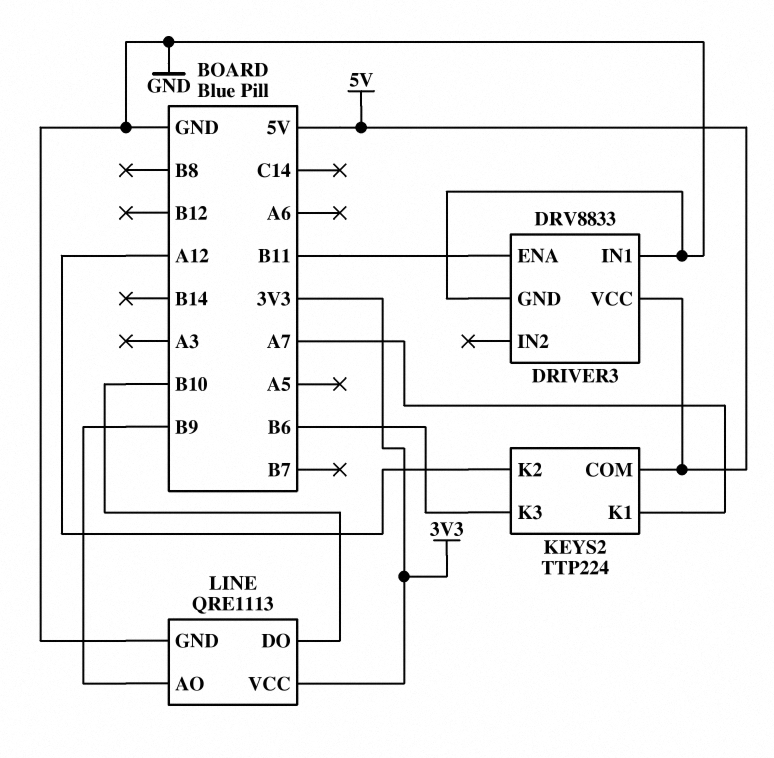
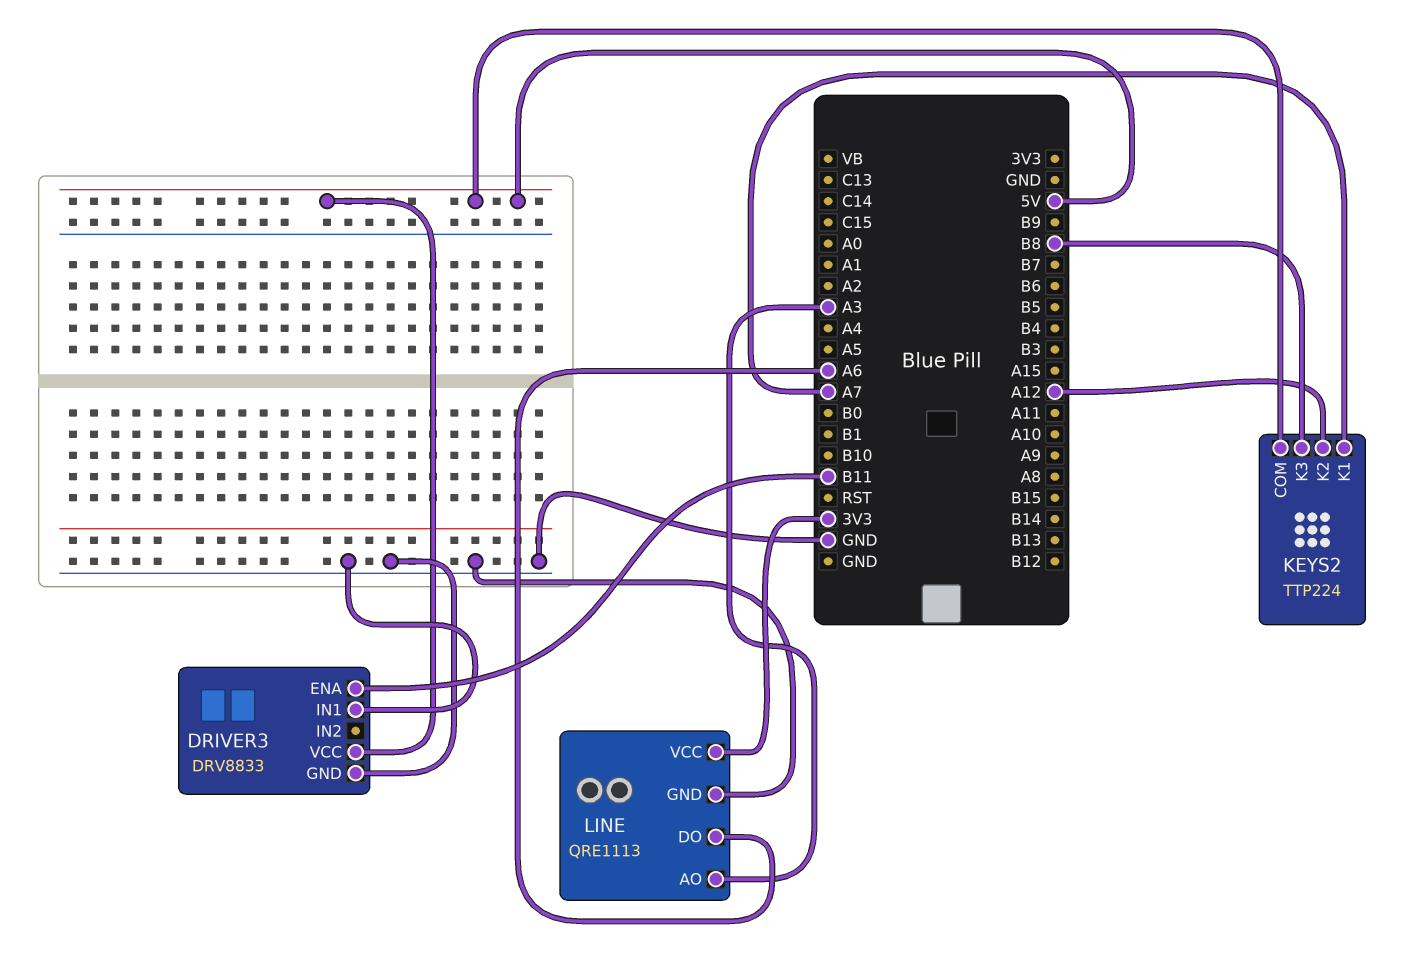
KEYS2 pin K3: B6 -> B8
LINE pin AO: B9 -> A3
LINE pin DO: B10 -> A6

